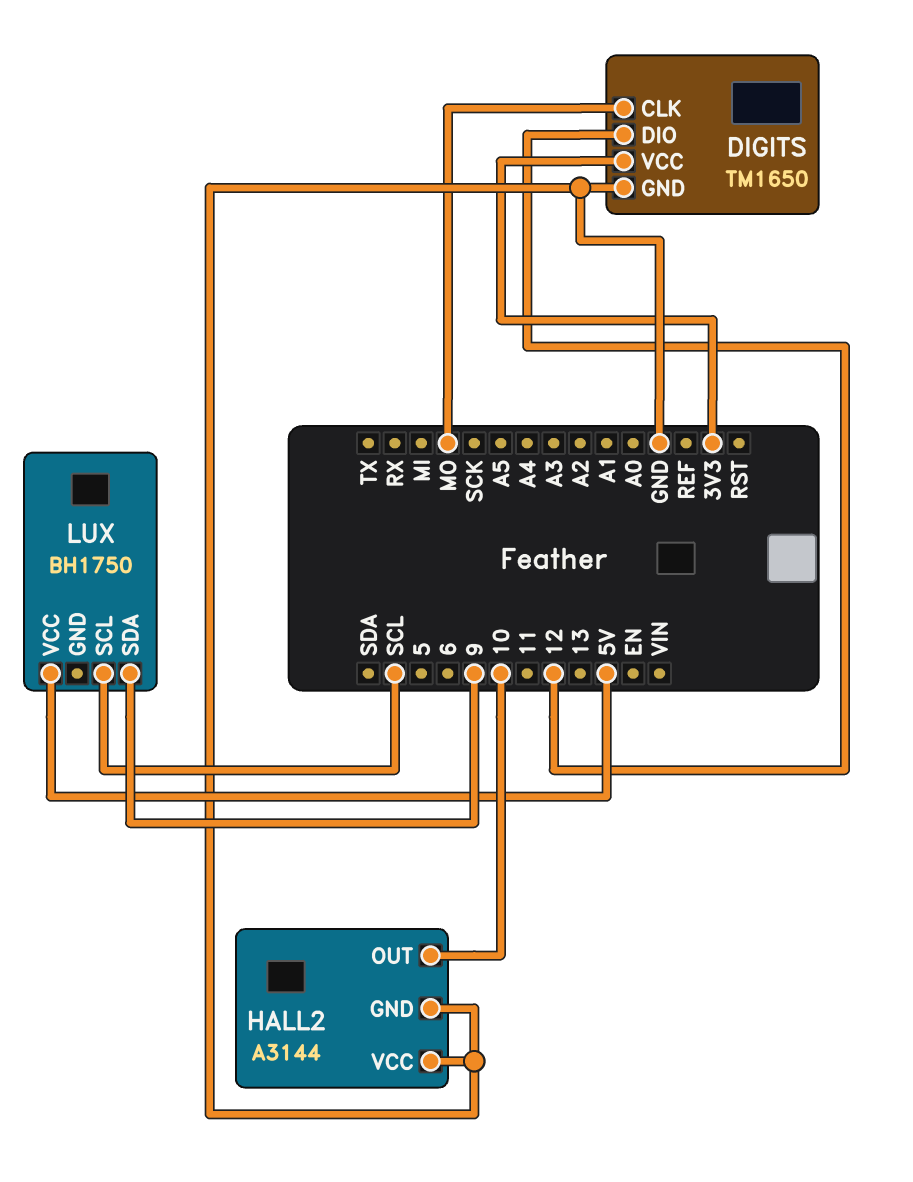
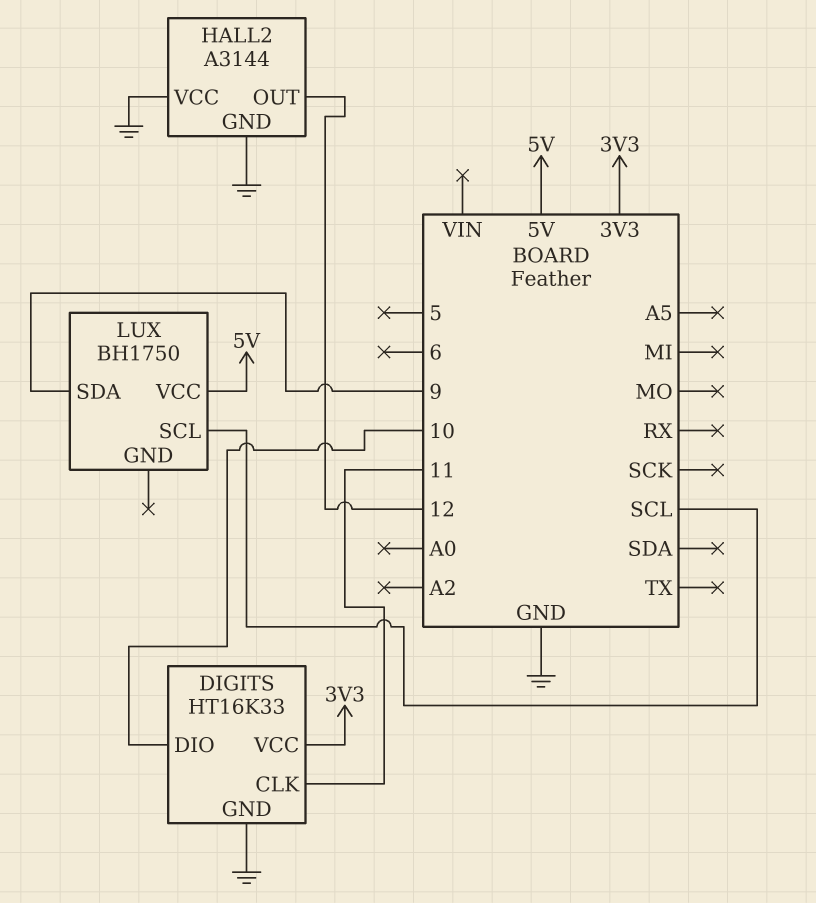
DIGITS: TM1650 -> HT16K33
DIGITS pin CLK: MO -> 11
DIGITS pin DIO: 12 -> 10
HALL2 pin OUT: 10 -> 12

